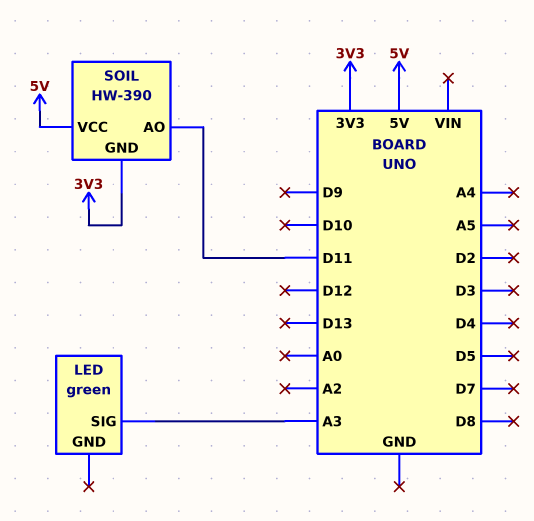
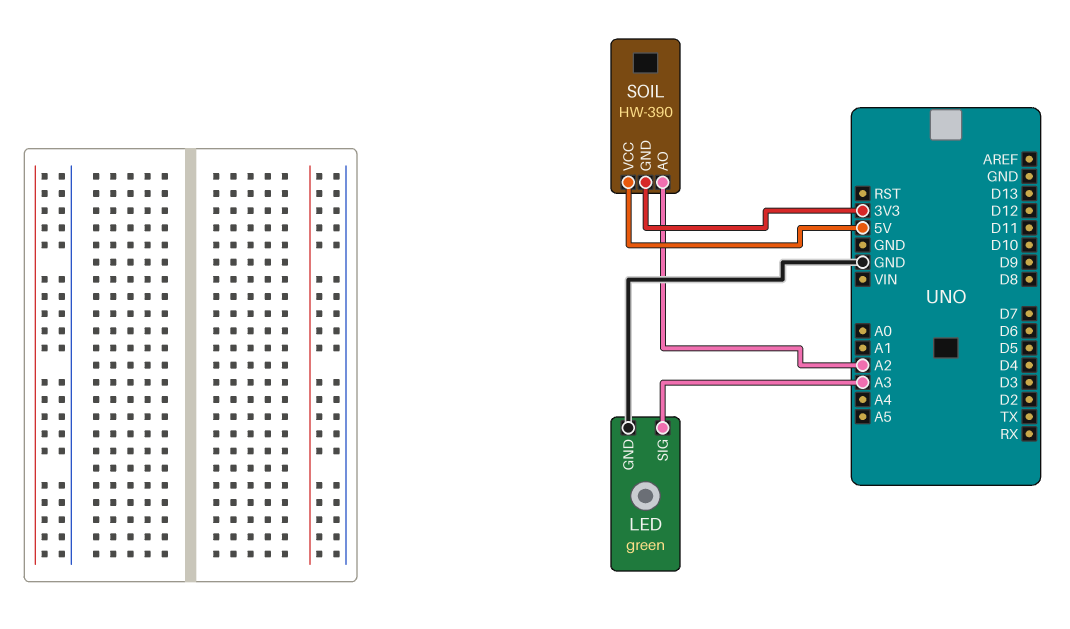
LED pin GND: none -> GND
SOIL pin AO: D11 -> A2

